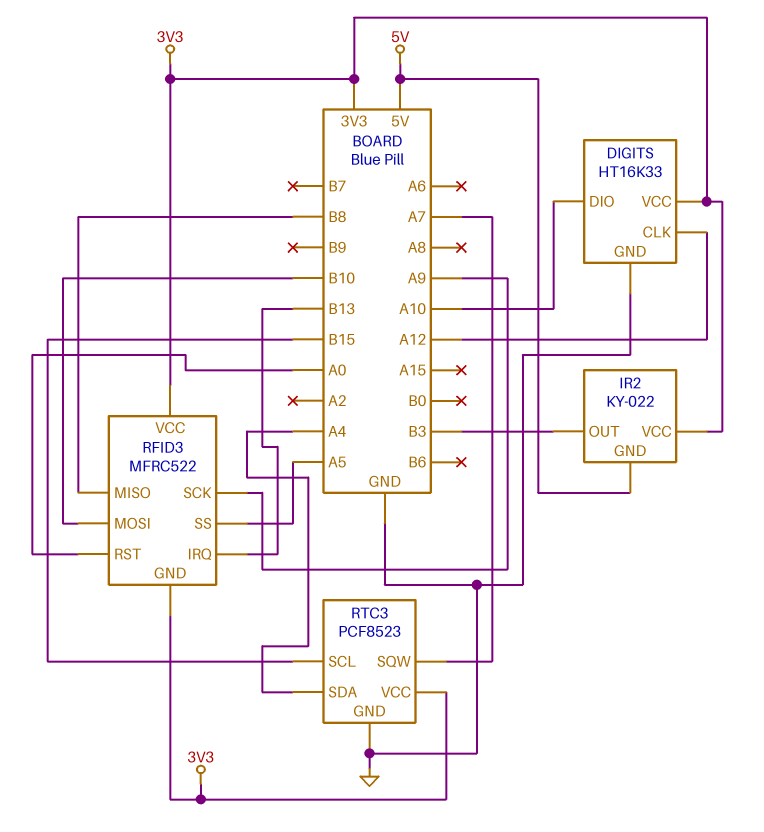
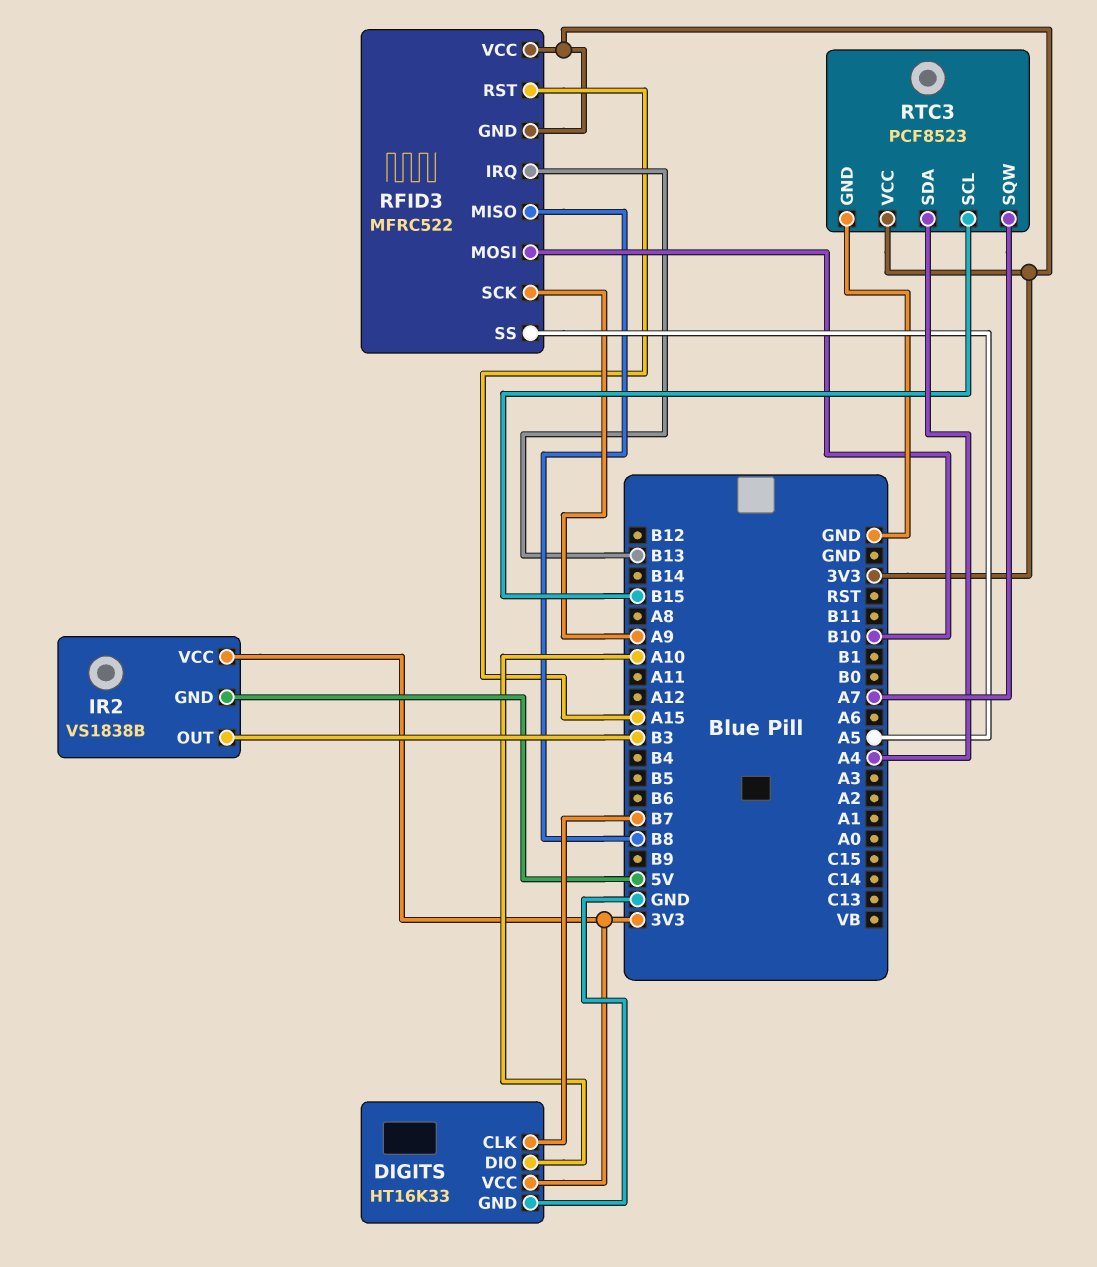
DIGITS pin CLK: A12 -> B7
IR2: KY-022 -> VS1838B
RFID3 pin RST: A0 -> A15

